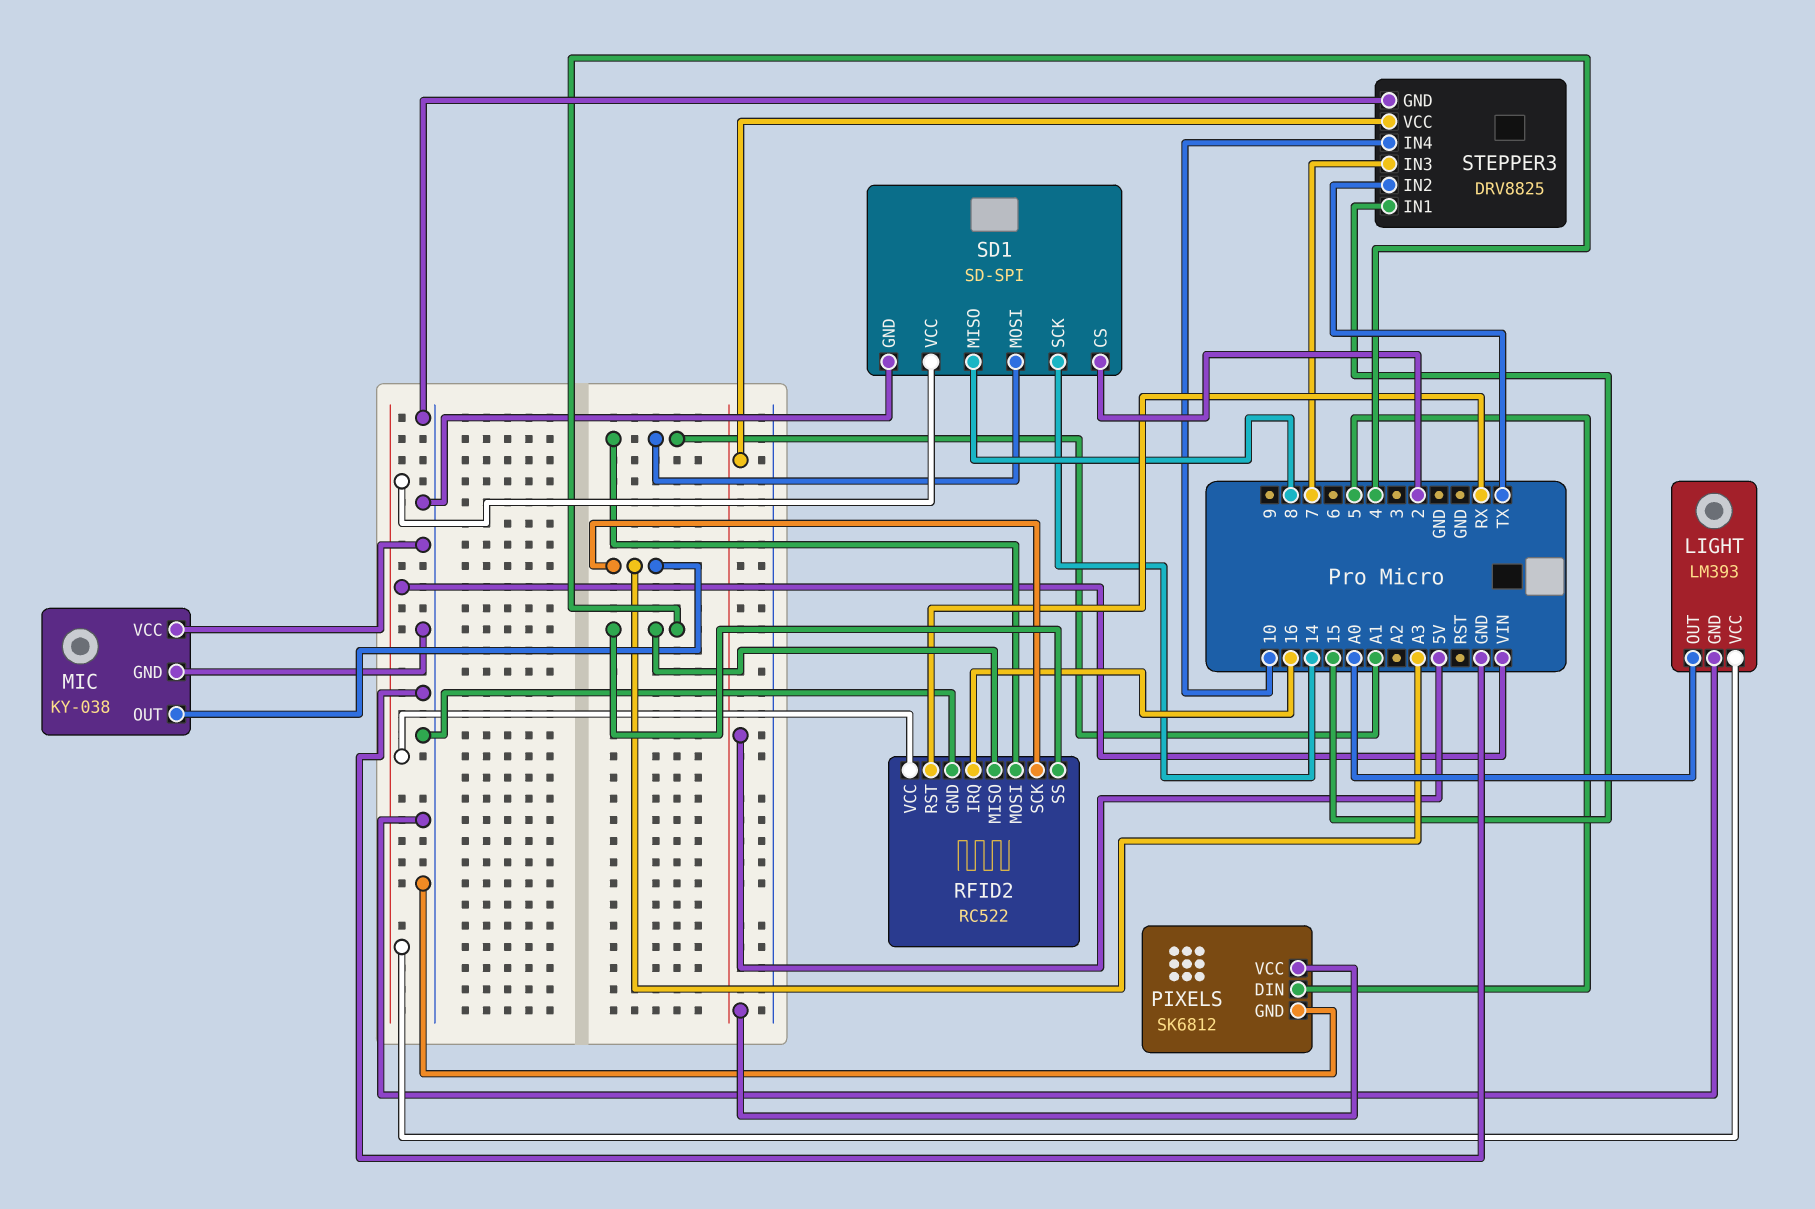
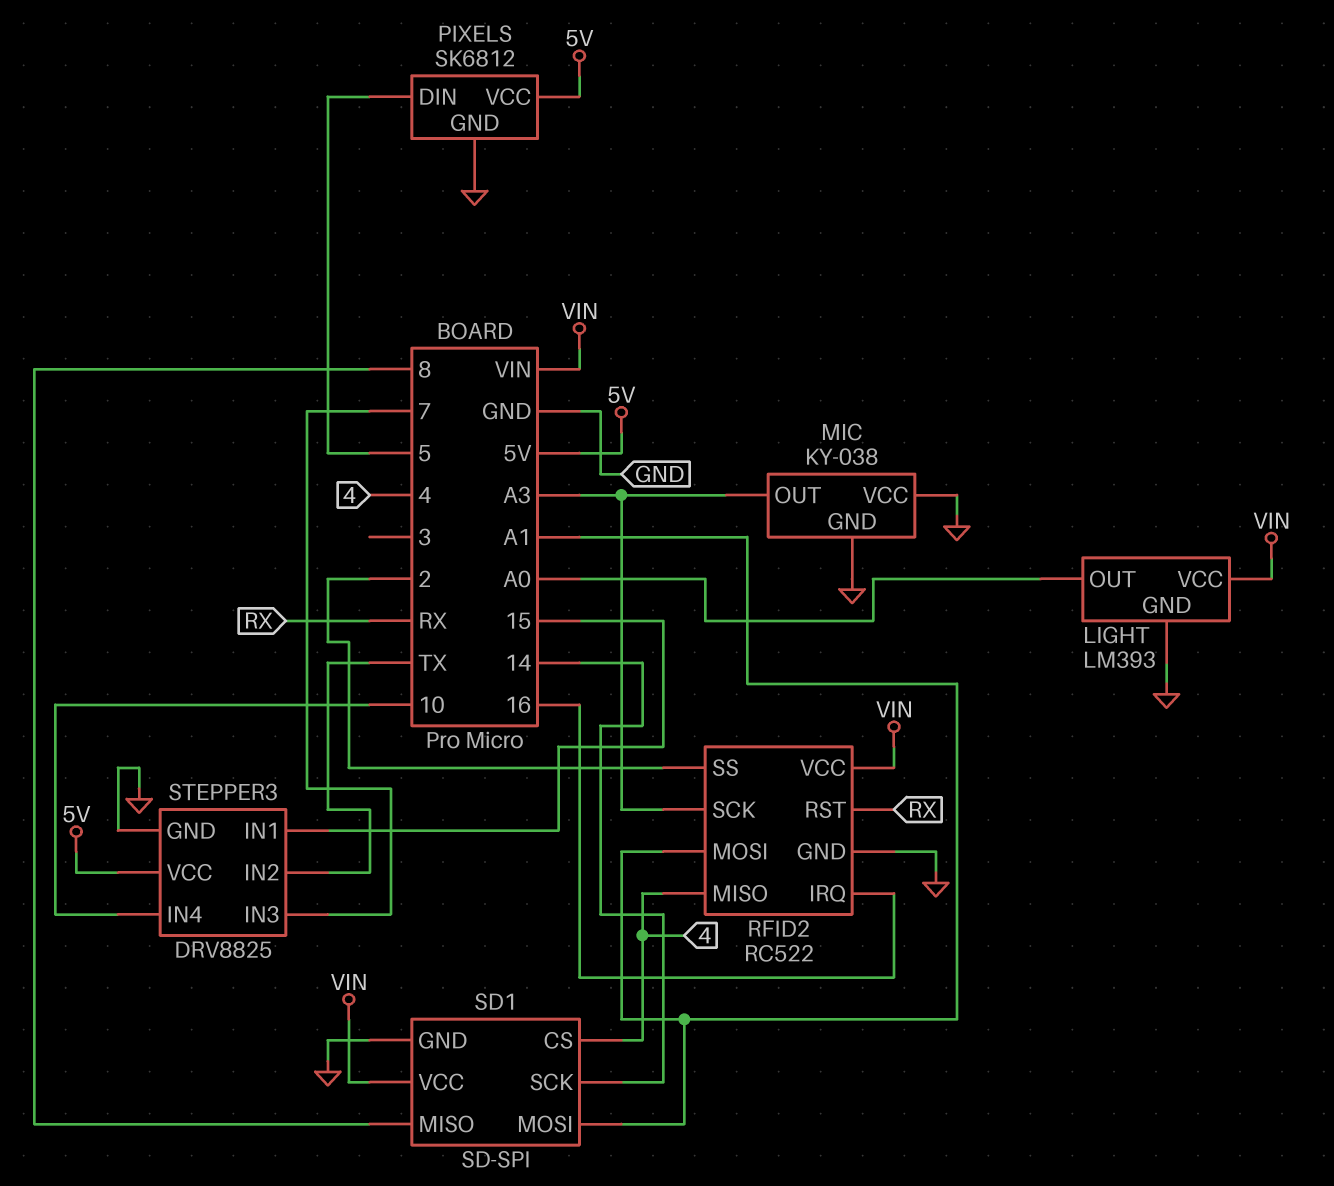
RFID2 pin SS: 4 -> 2
SD1 pin CS: 2 -> 4

